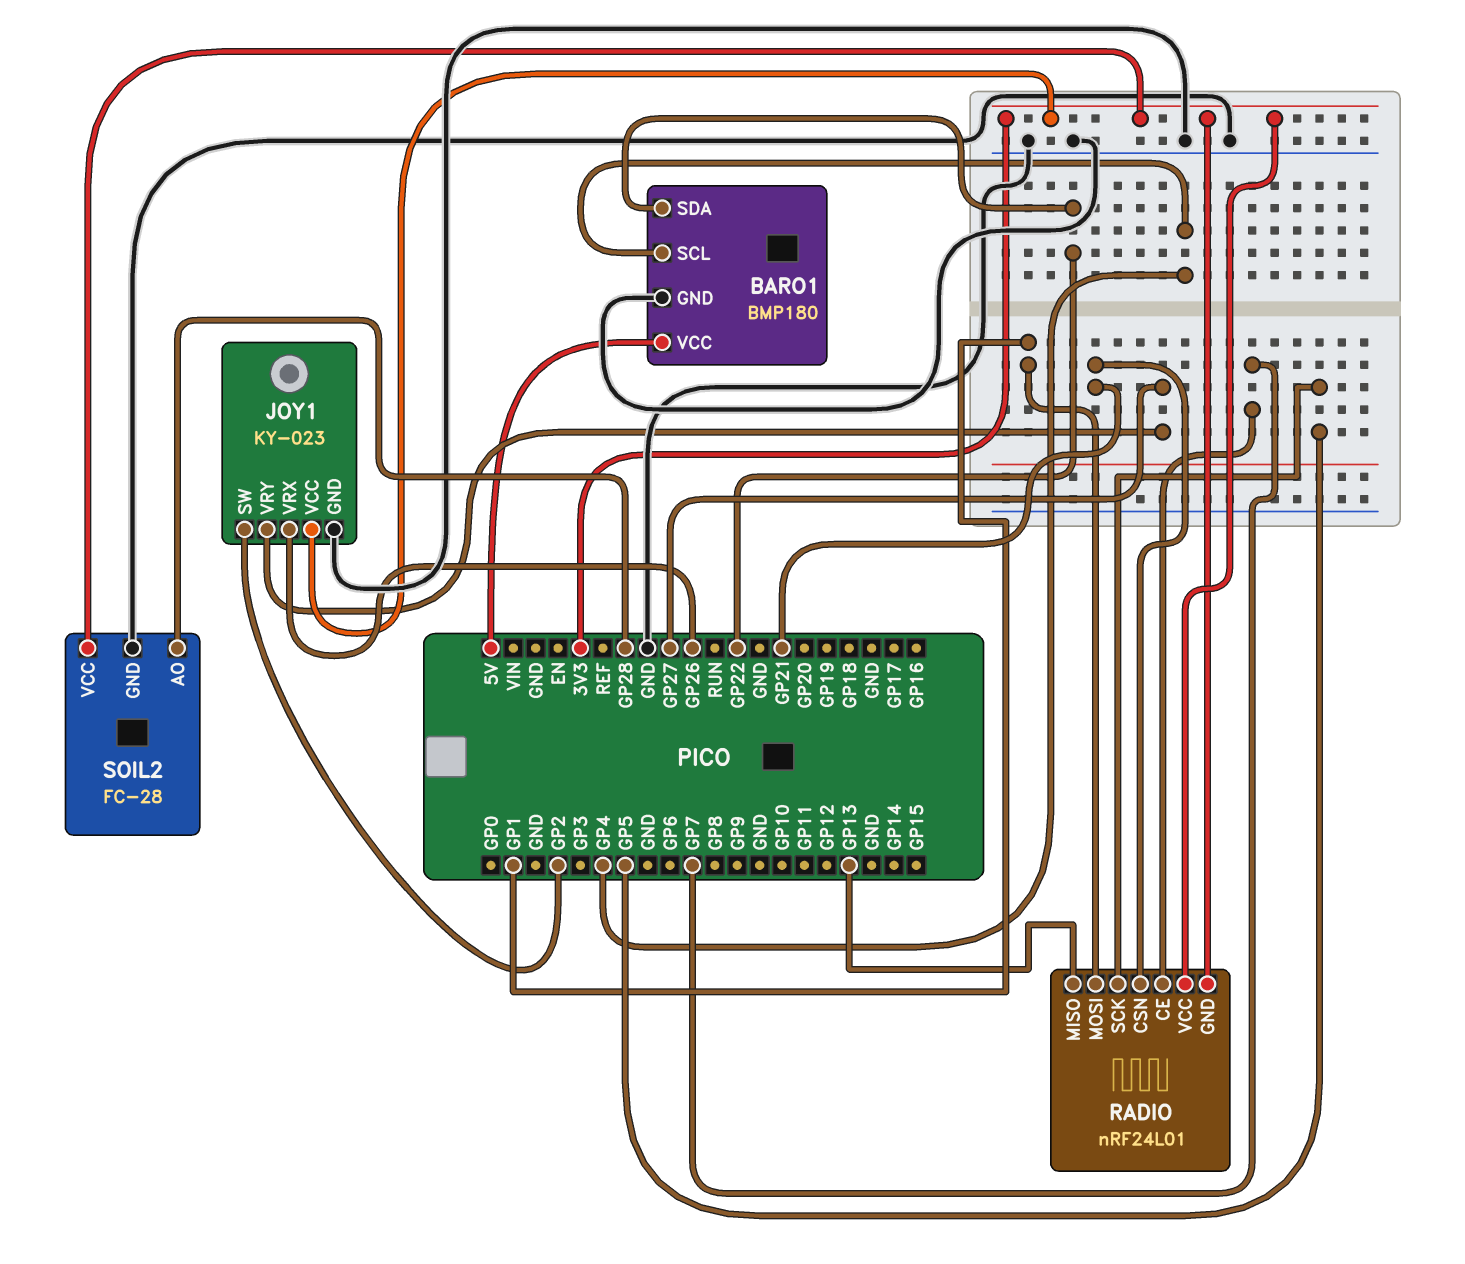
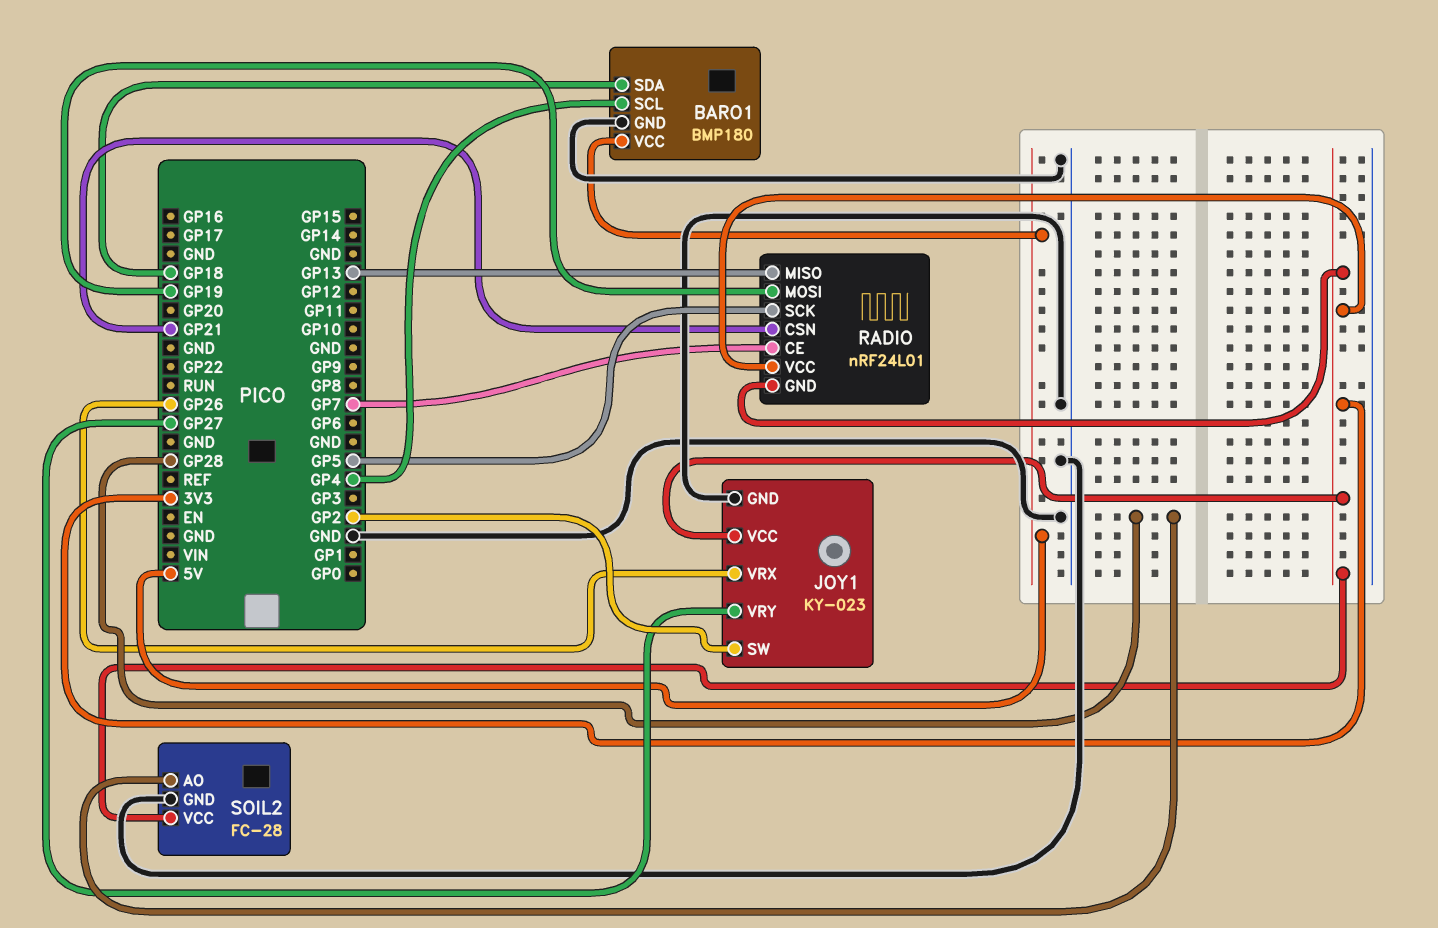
BARO1 pin SDA: GP22 -> GP18
RADIO pin MOSI: GP1 -> GP19

